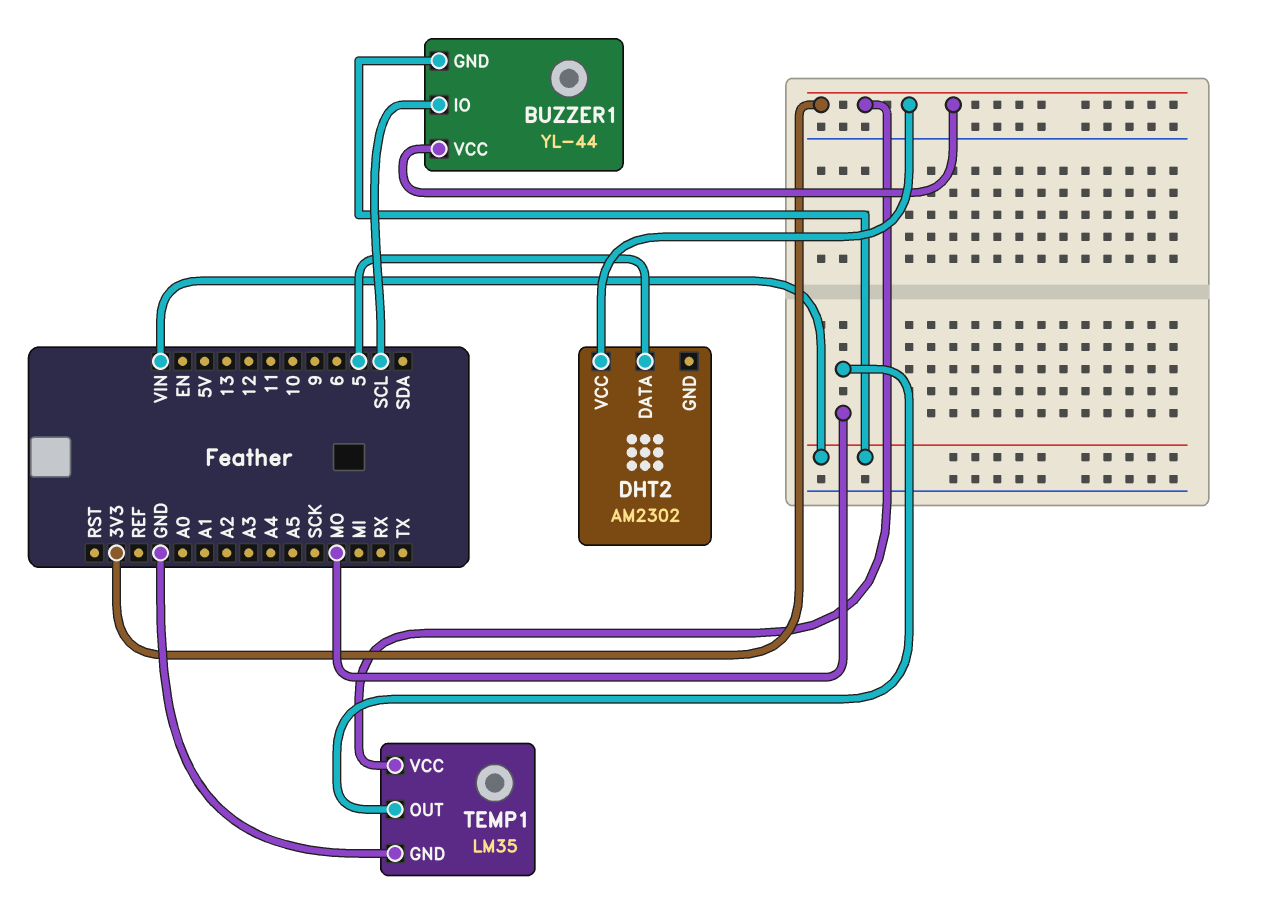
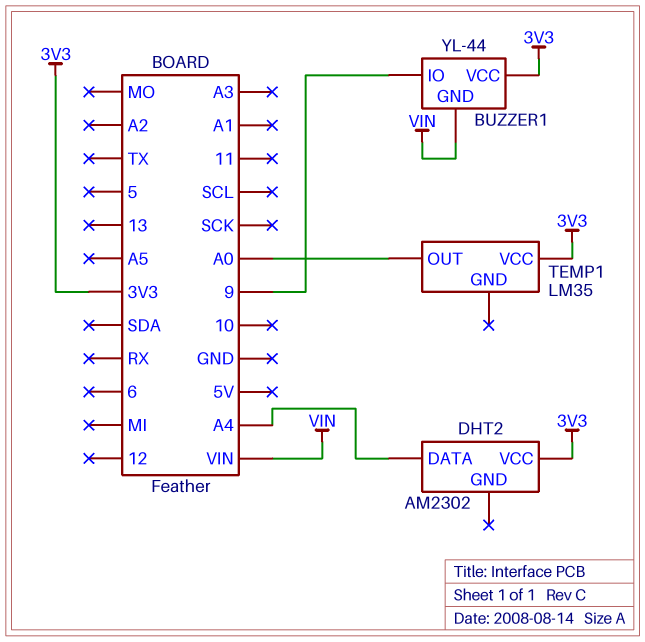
BUZZER1 pin IO: SCL -> 9
DHT2 pin DATA: 5 -> A4
TEMP1 pin GND: GND -> none
TEMP1 pin OUT: MO -> A0

